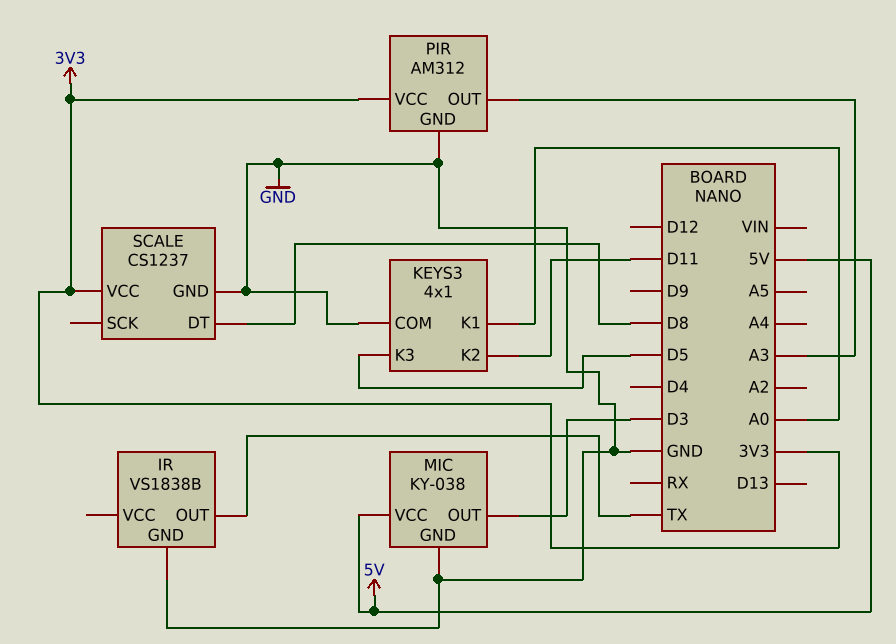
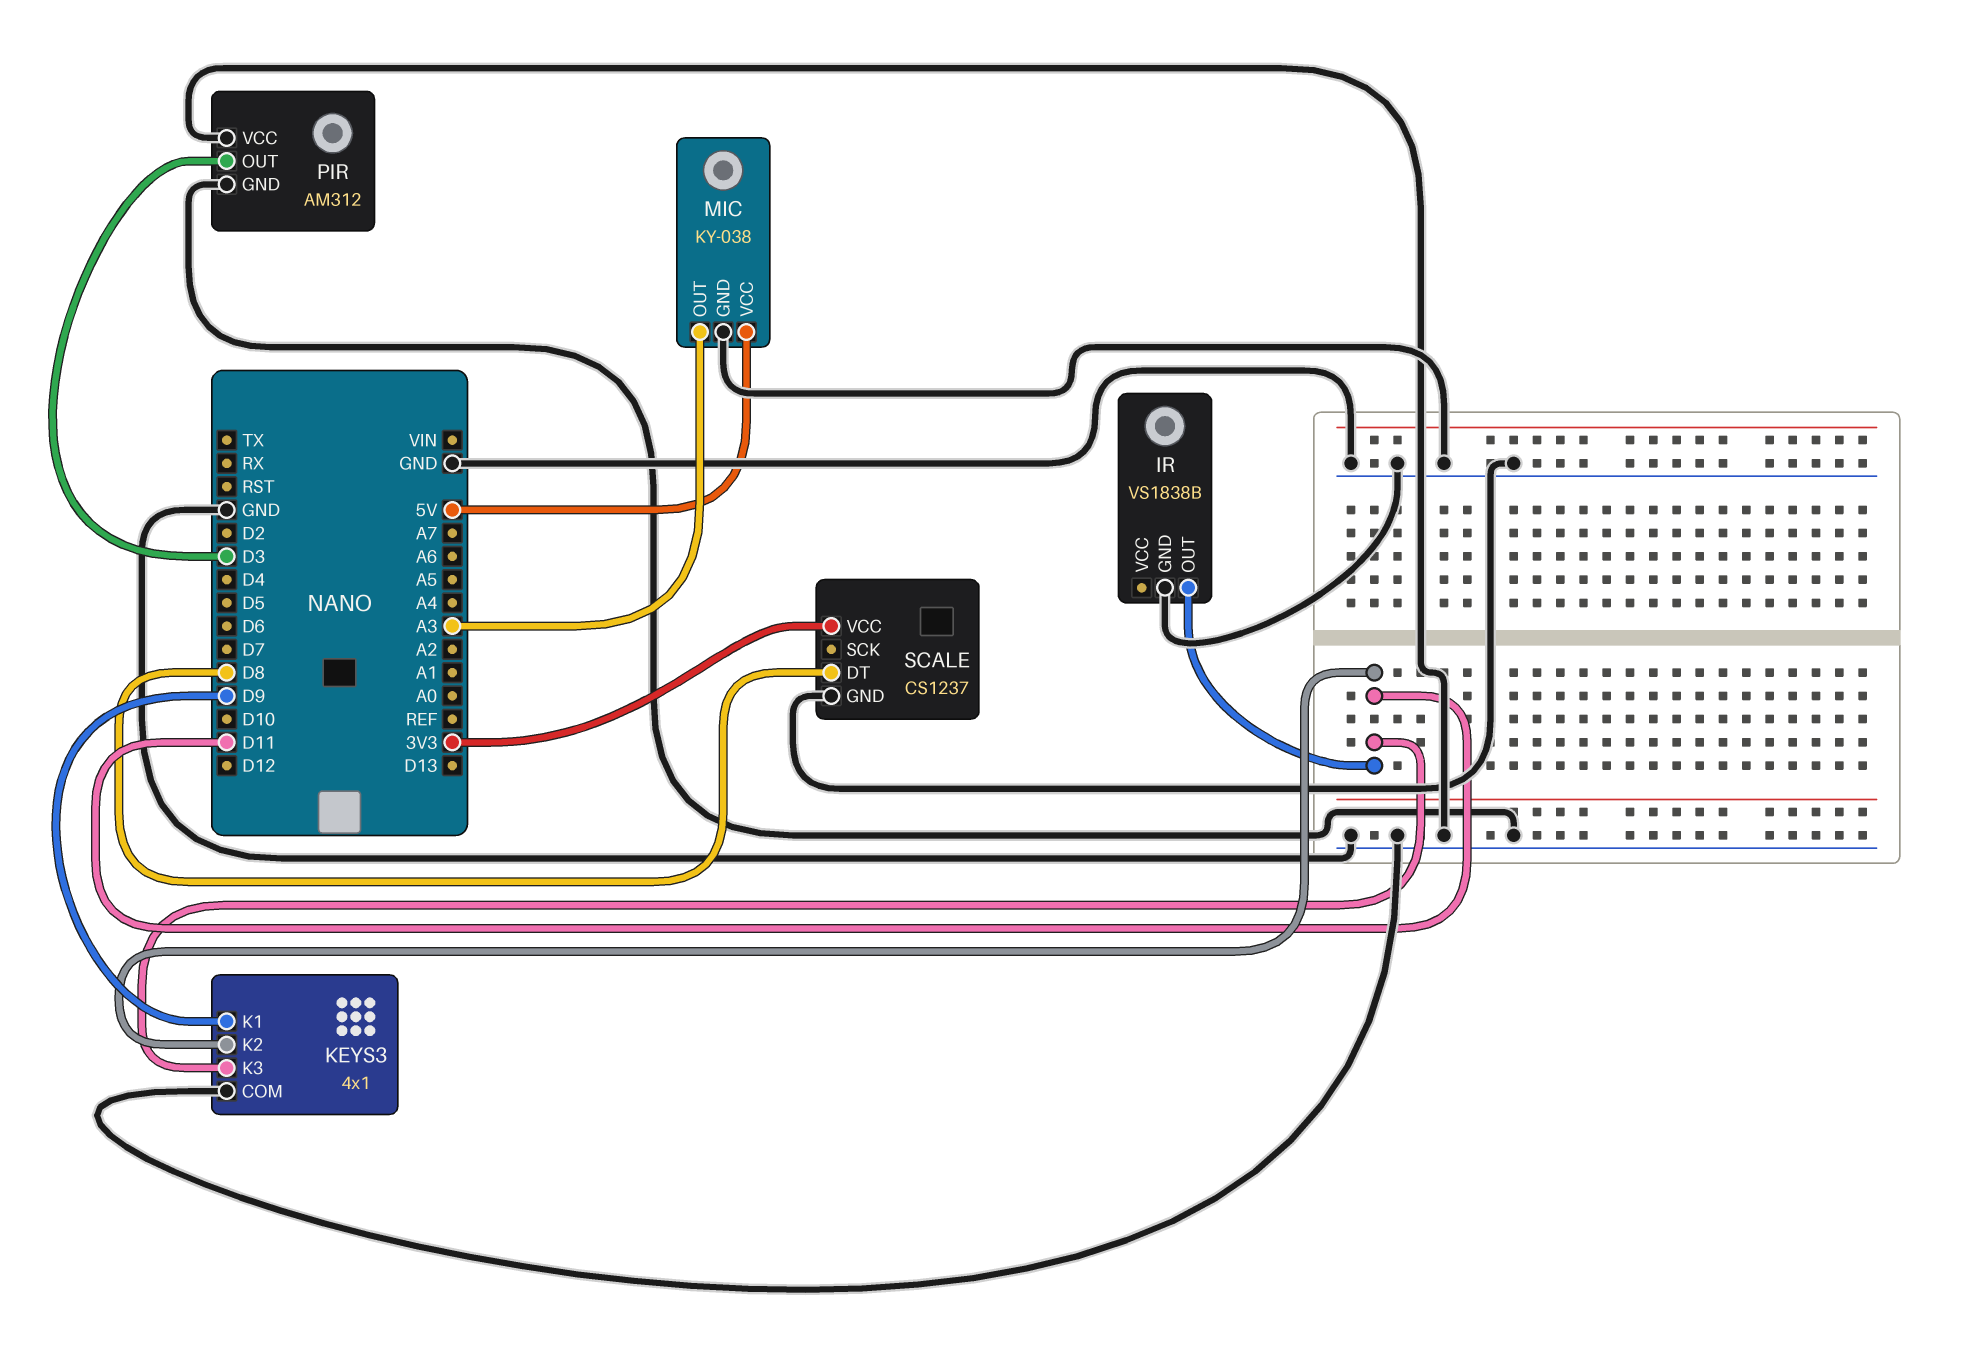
IR pin OUT: TX -> D11
KEYS3 pin K1: A0 -> D9
KEYS3 pin K3: D5 -> D11
MIC pin OUT: D3 -> A3
PIR pin OUT: A3 -> D3
PIR pin VCC: 3V3 -> GND

